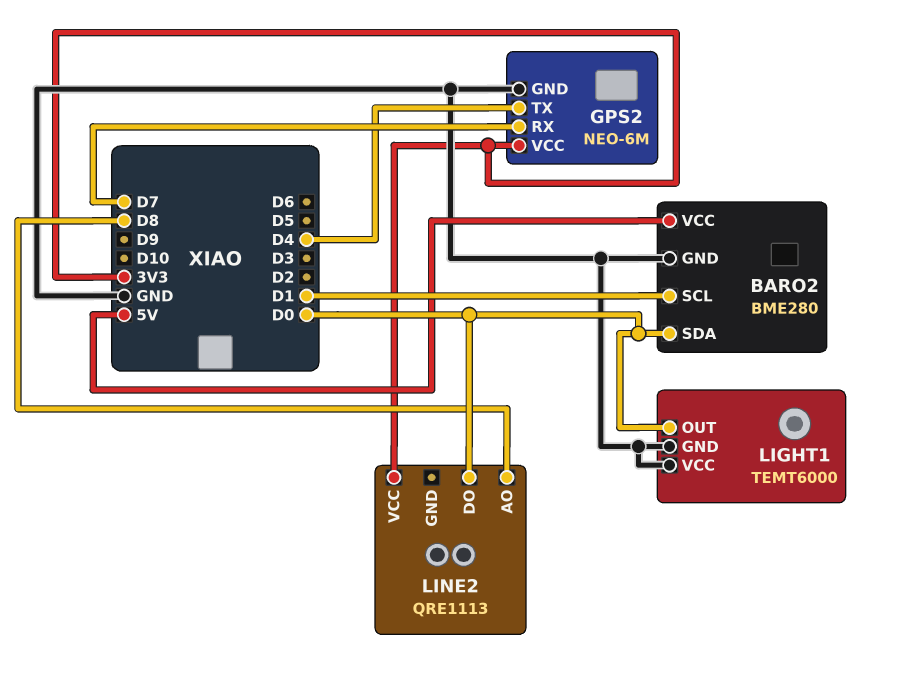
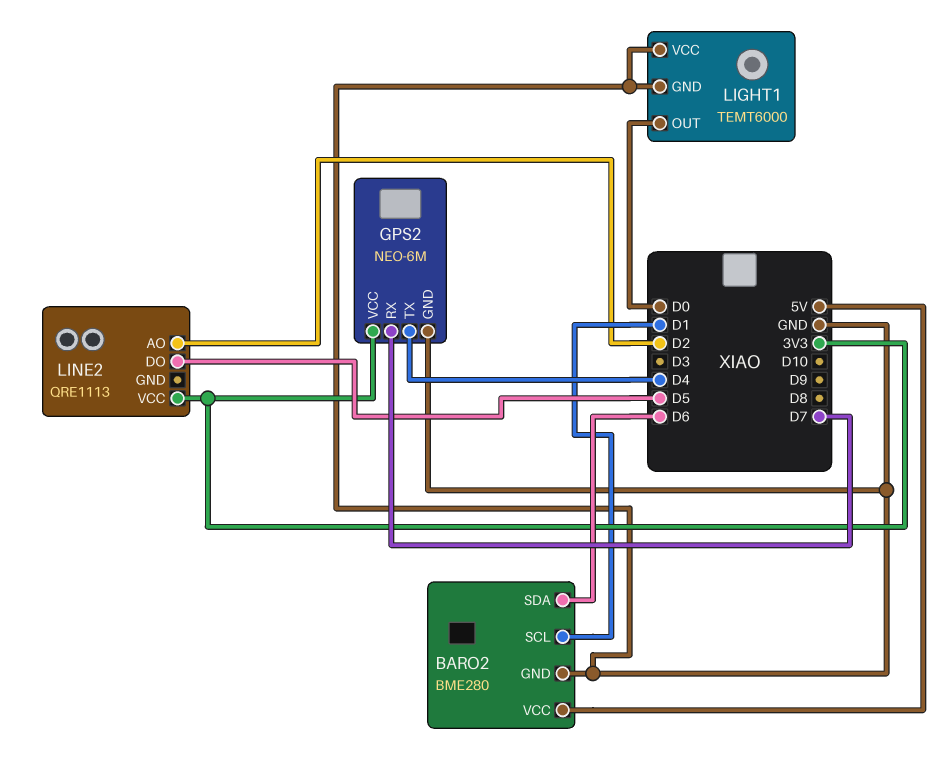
BARO2 pin SDA: D0 -> D6
LINE2 pin AO: D8 -> D2
LINE2 pin DO: D0 -> D5

